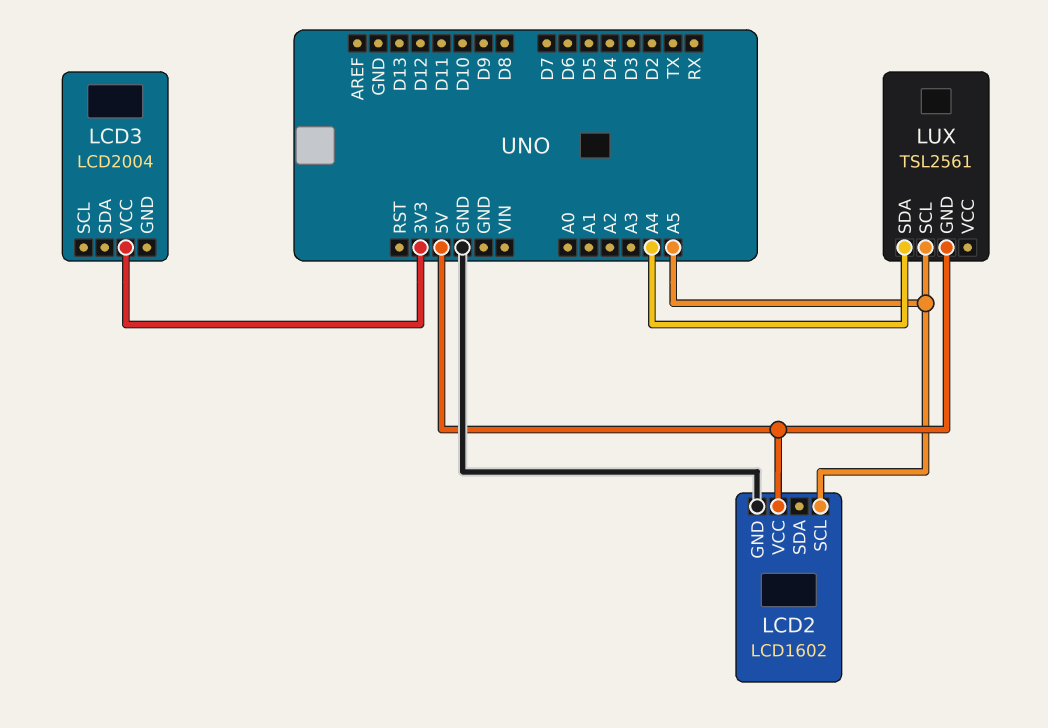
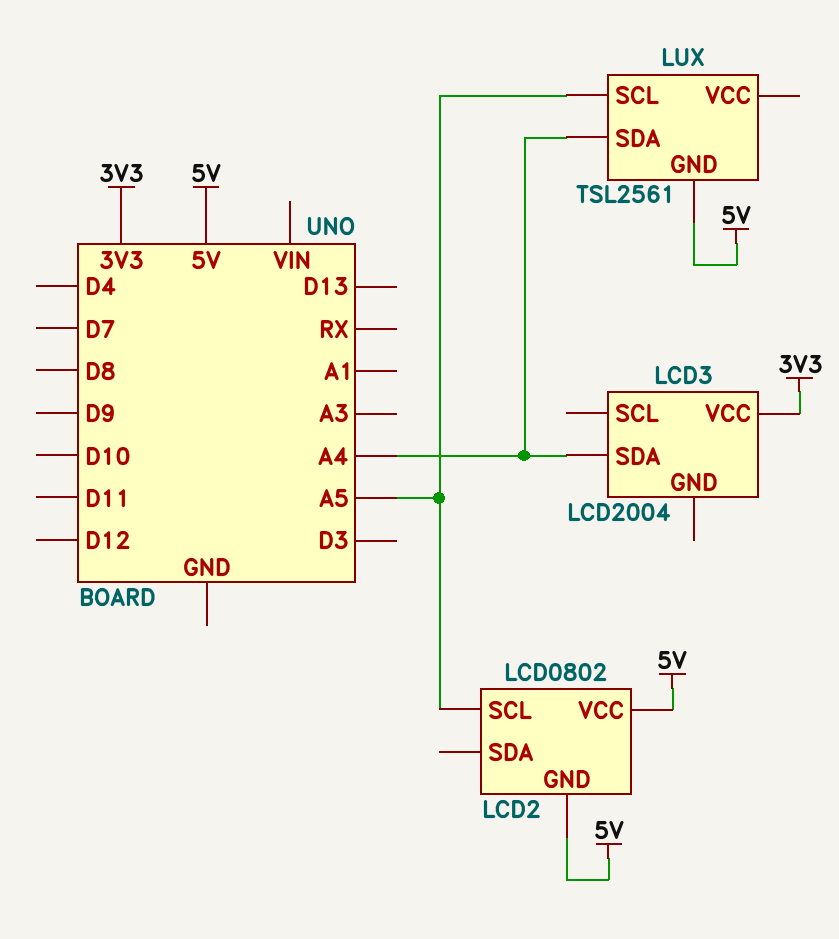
LCD2: LCD1602 -> LCD0802
LCD2 pin GND: GND -> 5V
LCD3 pin SDA: none -> A4

